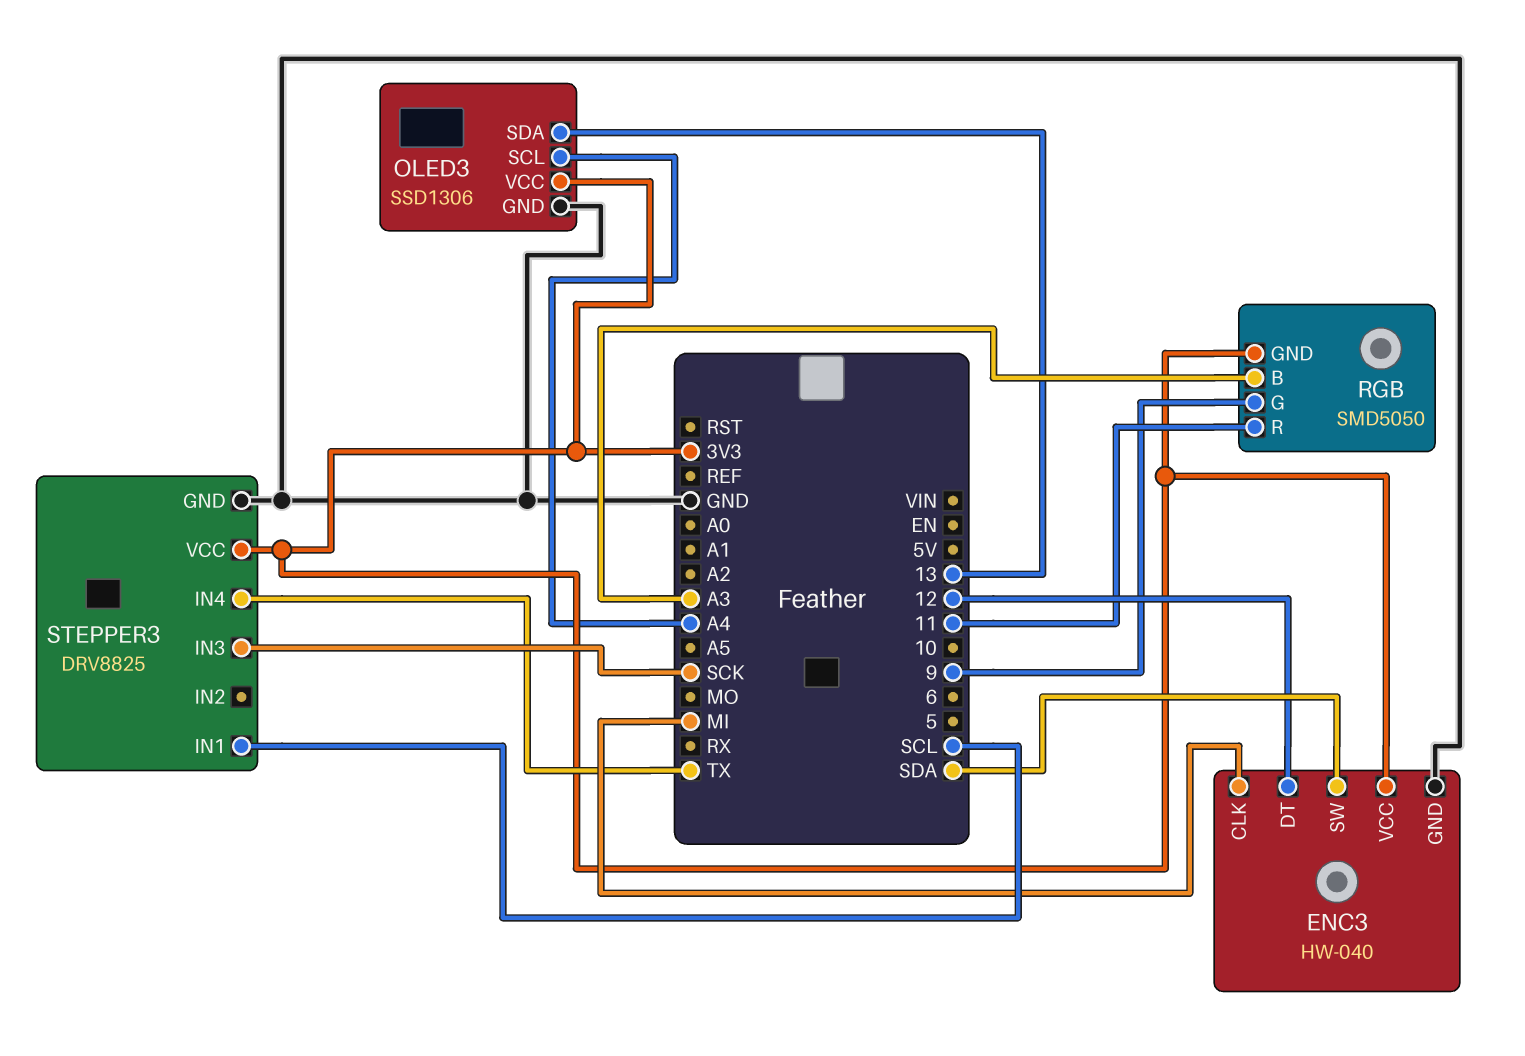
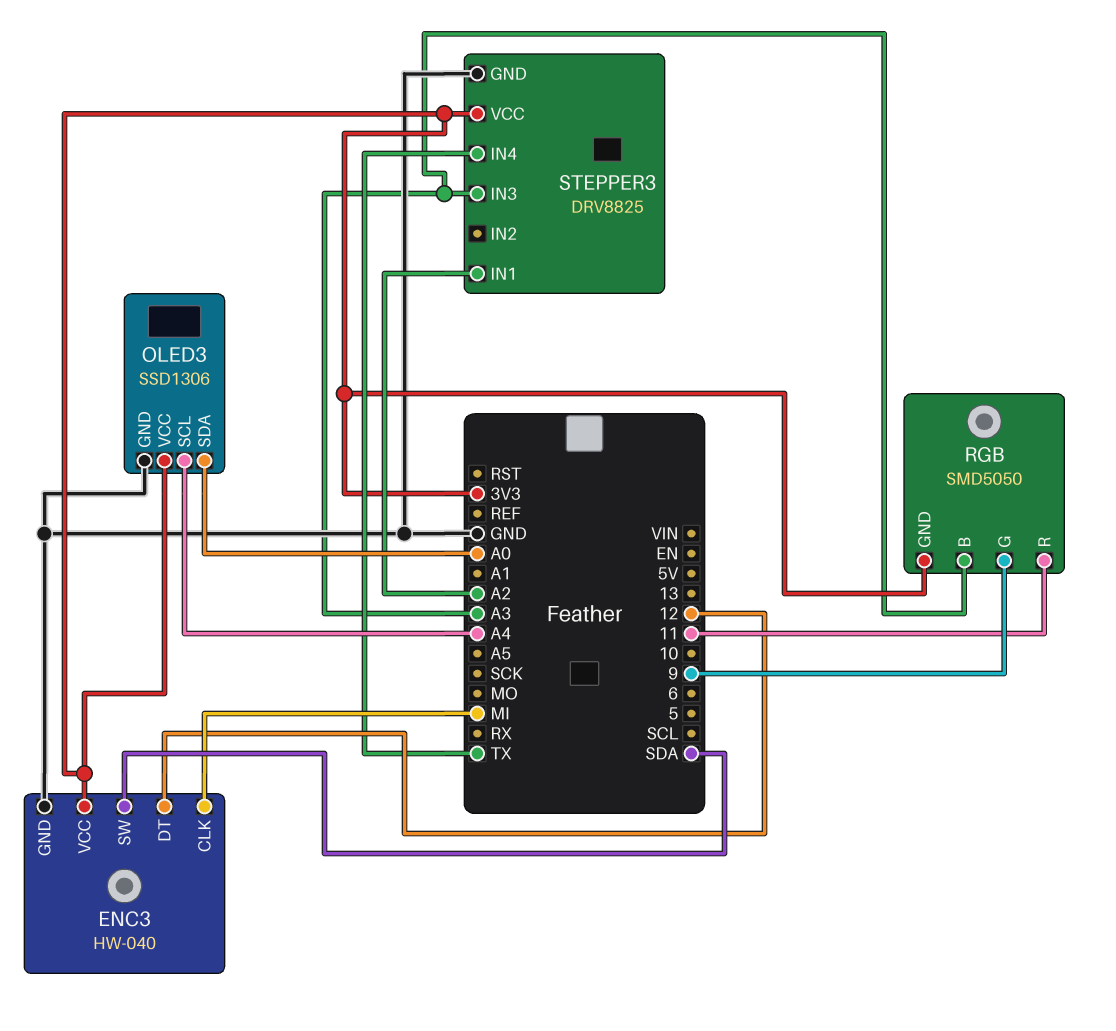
OLED3 pin SDA: 13 -> A0
STEPPER3 pin IN1: SCL -> A2
STEPPER3 pin IN3: SCK -> A3

